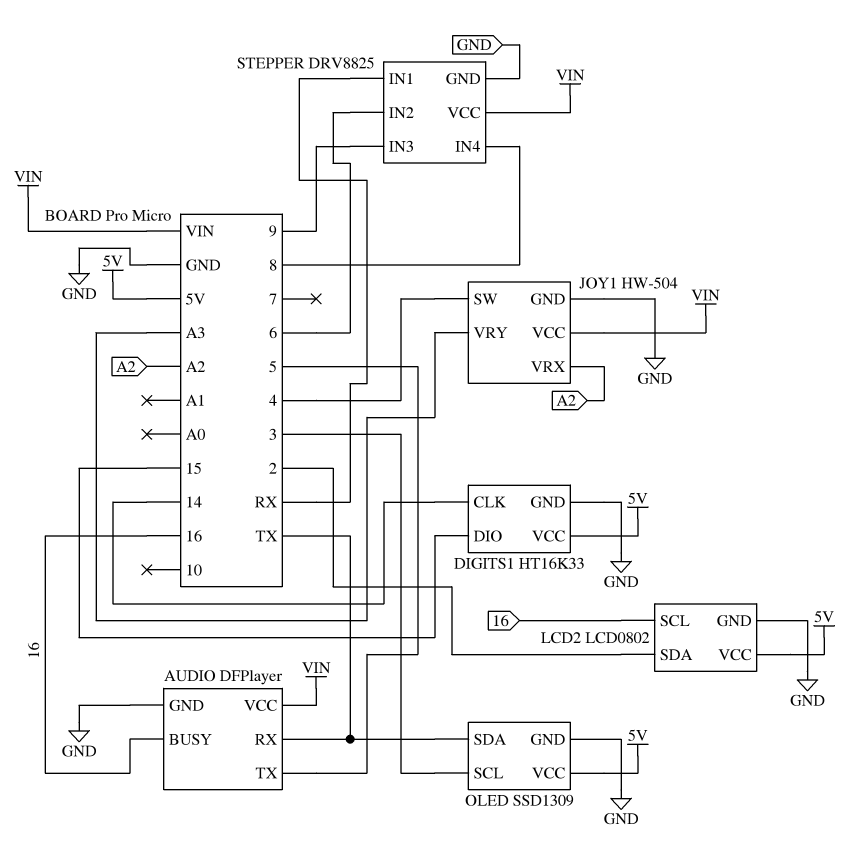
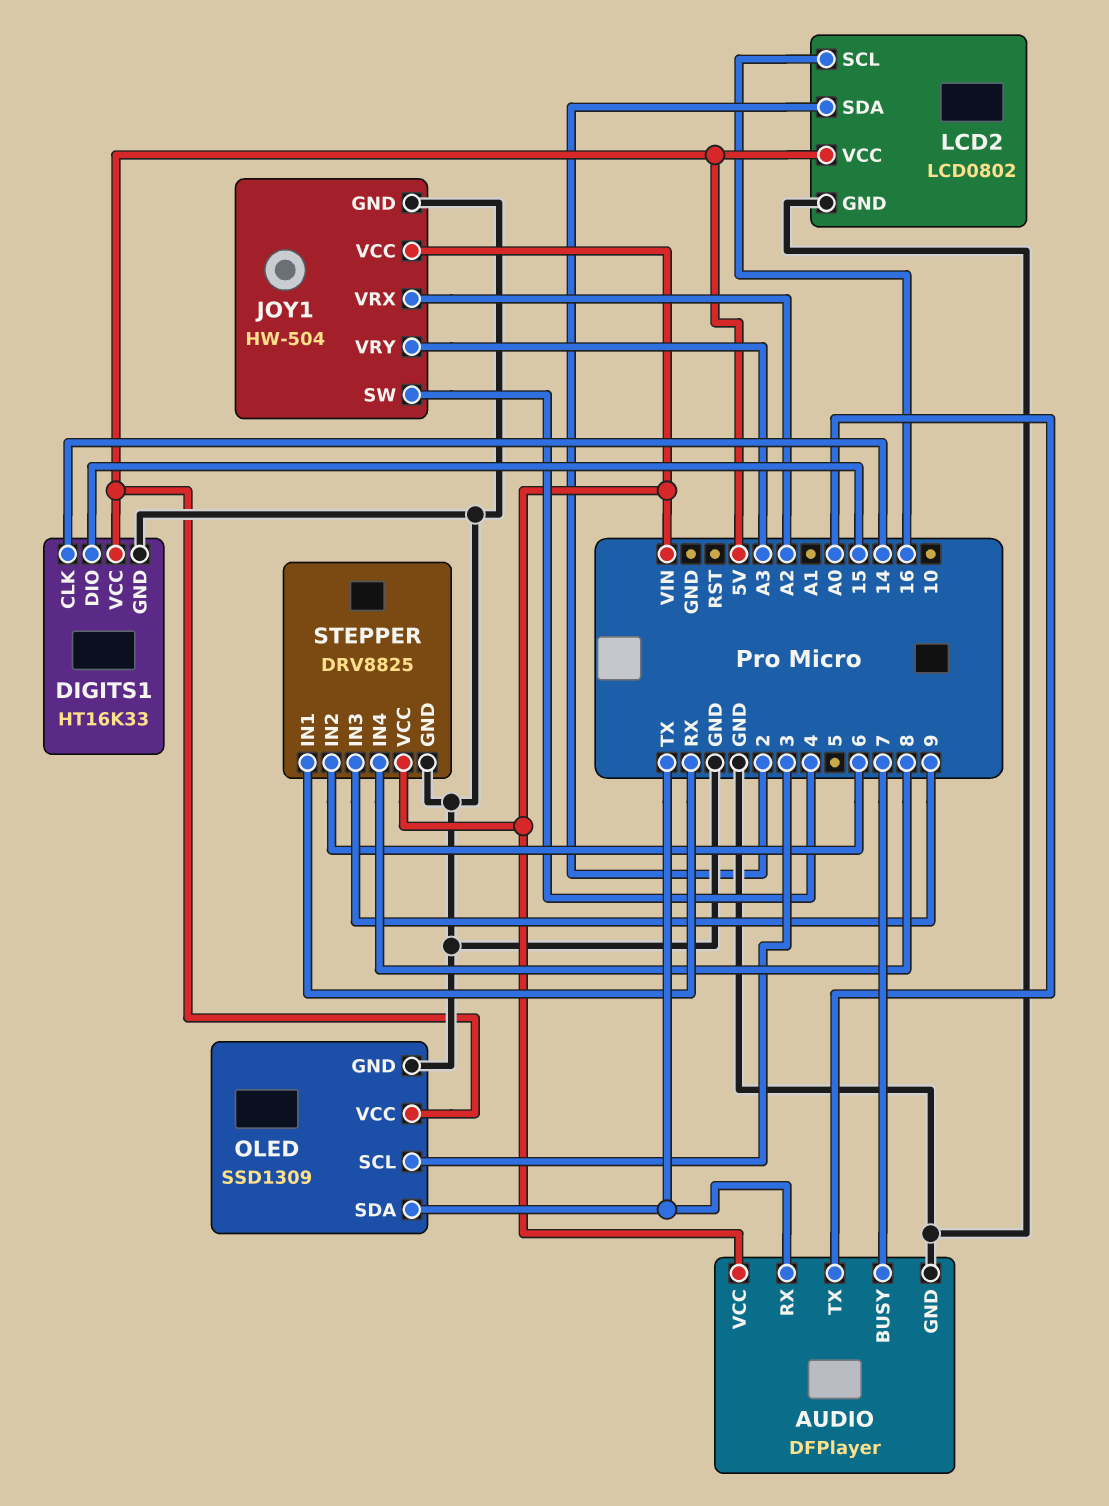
AUDIO pin BUSY: 16 -> 7
AUDIO pin TX: 5 -> A0

